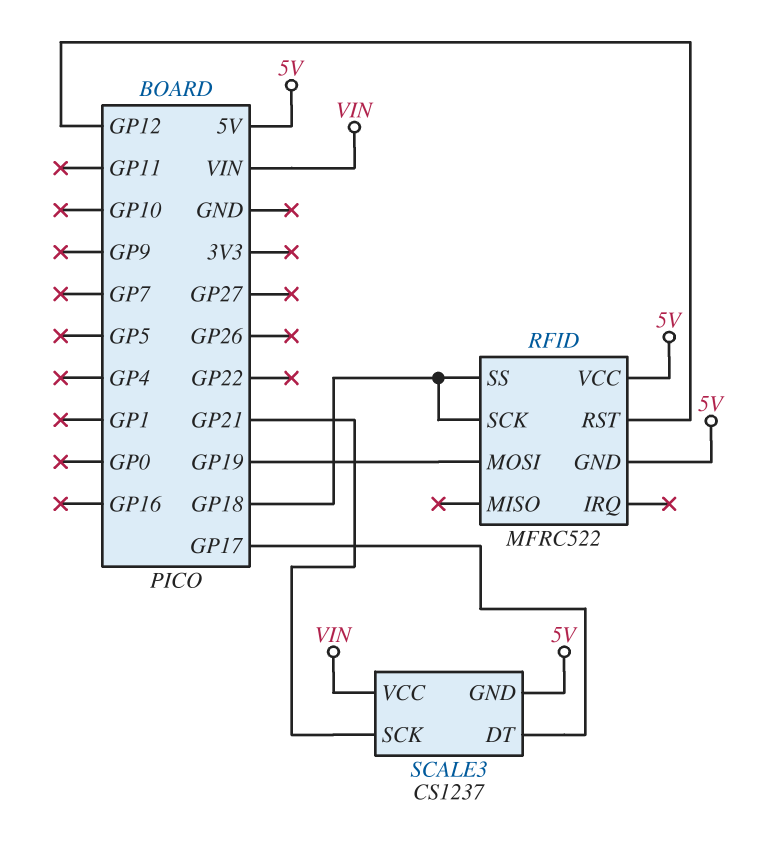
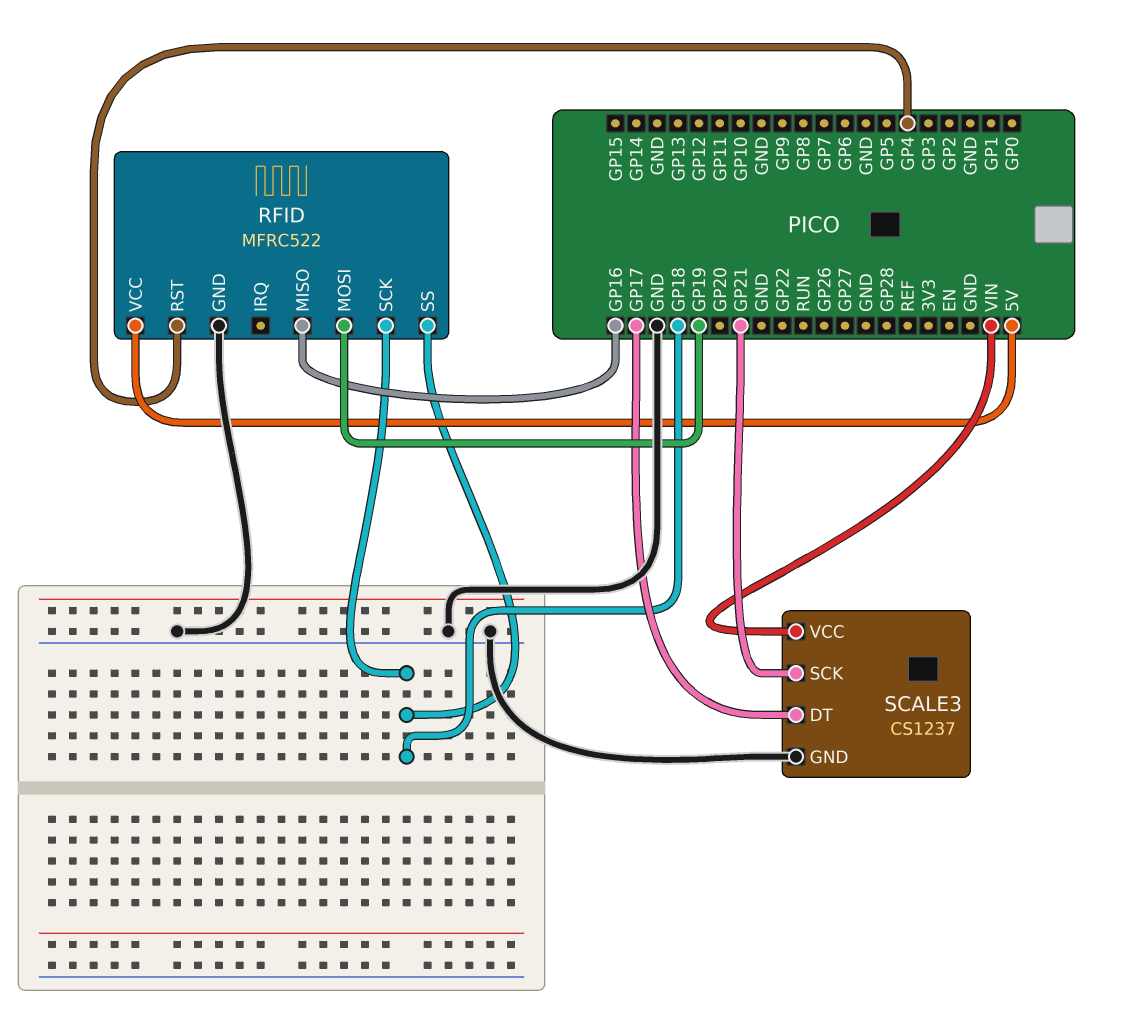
RFID pin GND: 5V -> GND
RFID pin MISO: none -> GP16
RFID pin RST: GP12 -> GP4
SCALE3 pin GND: 5V -> GND

